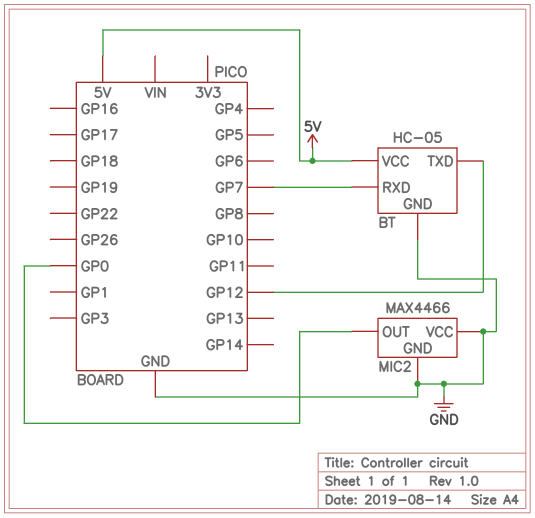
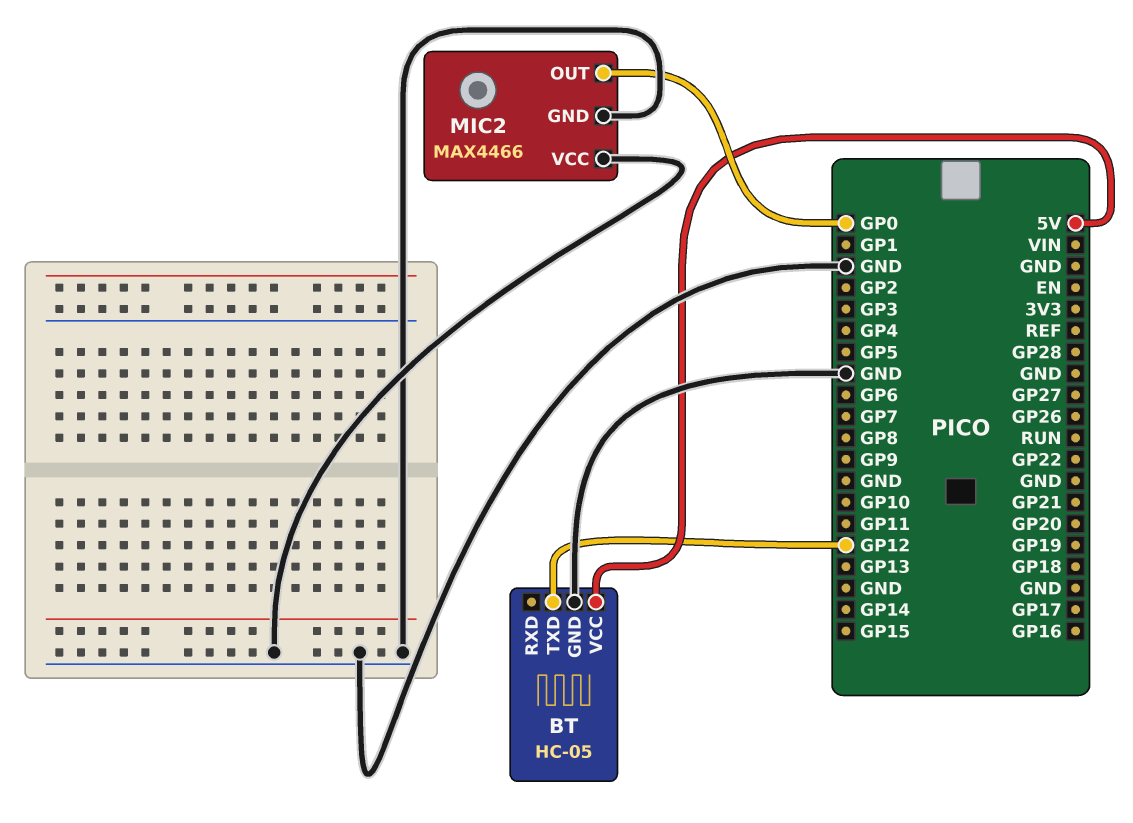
BT pin RXD: GP7 -> none

